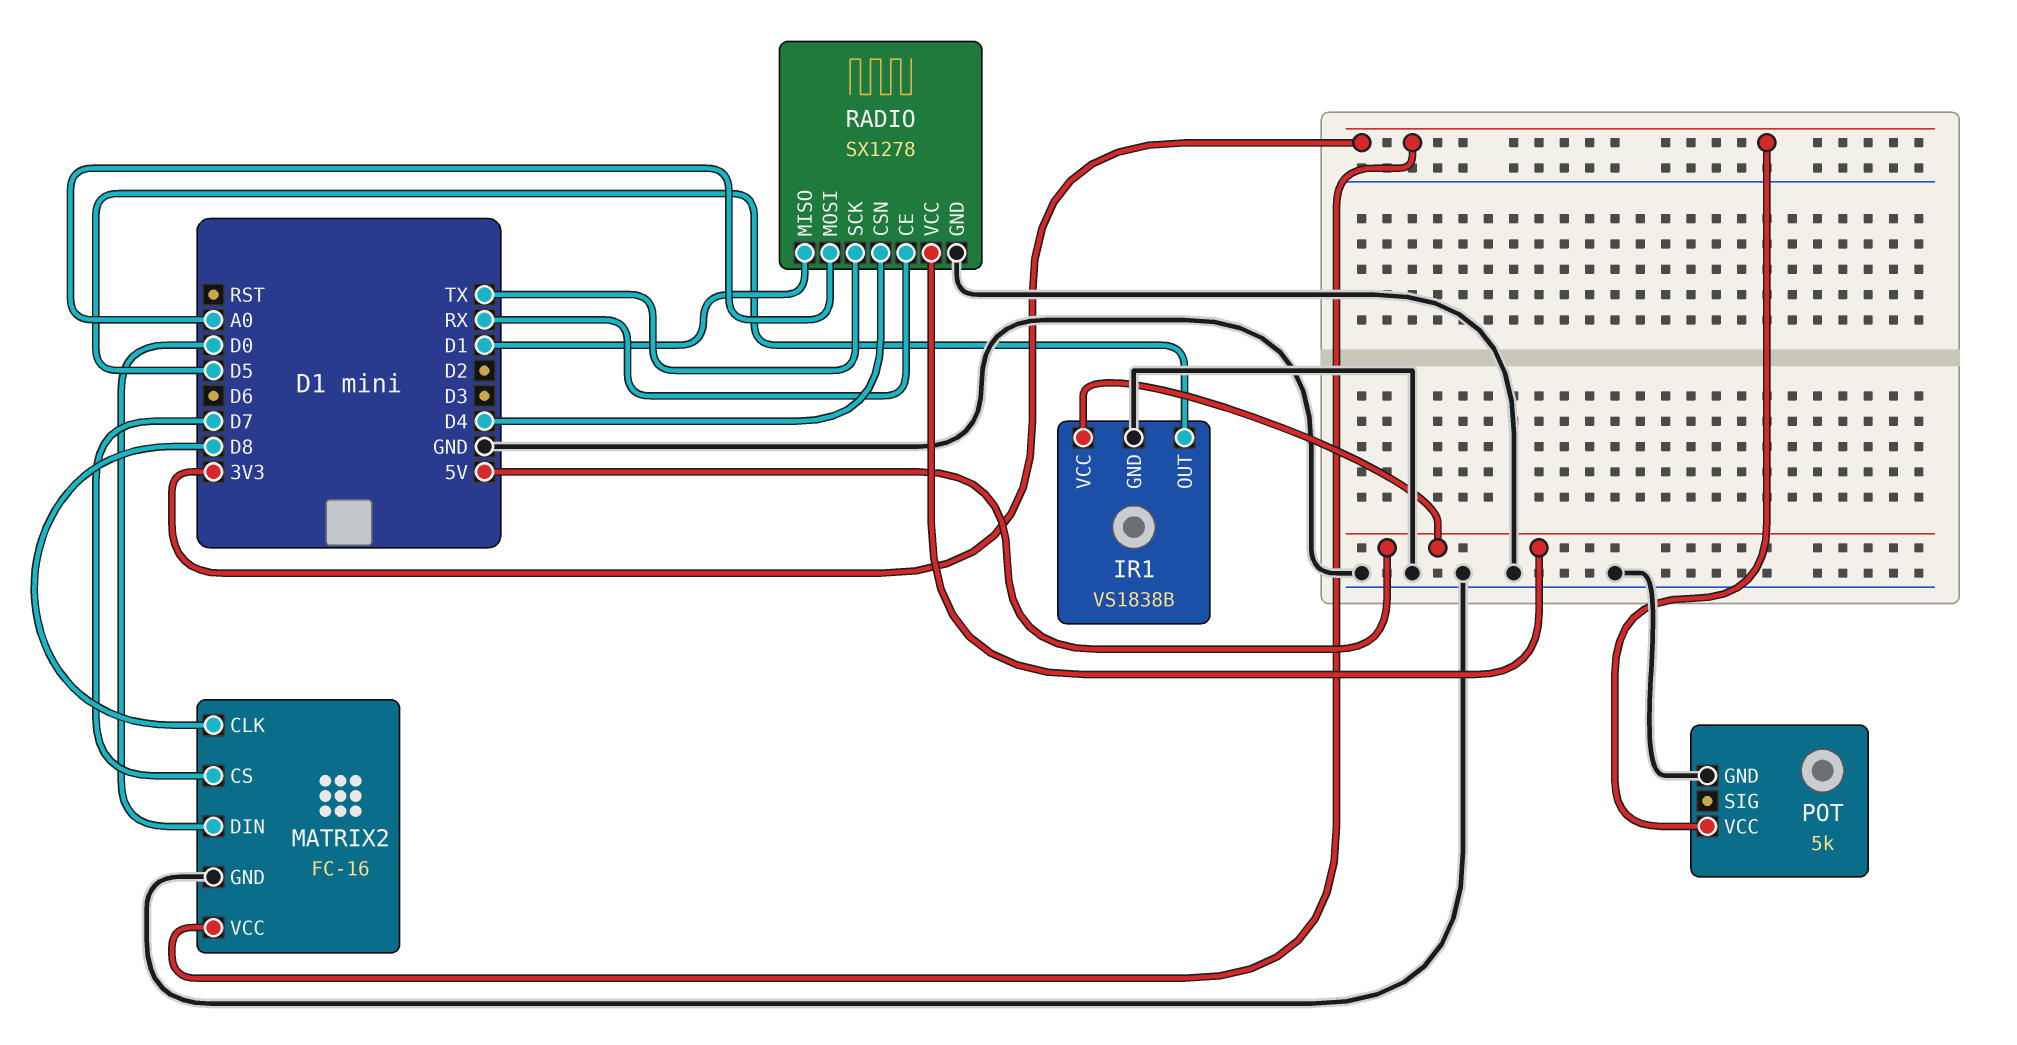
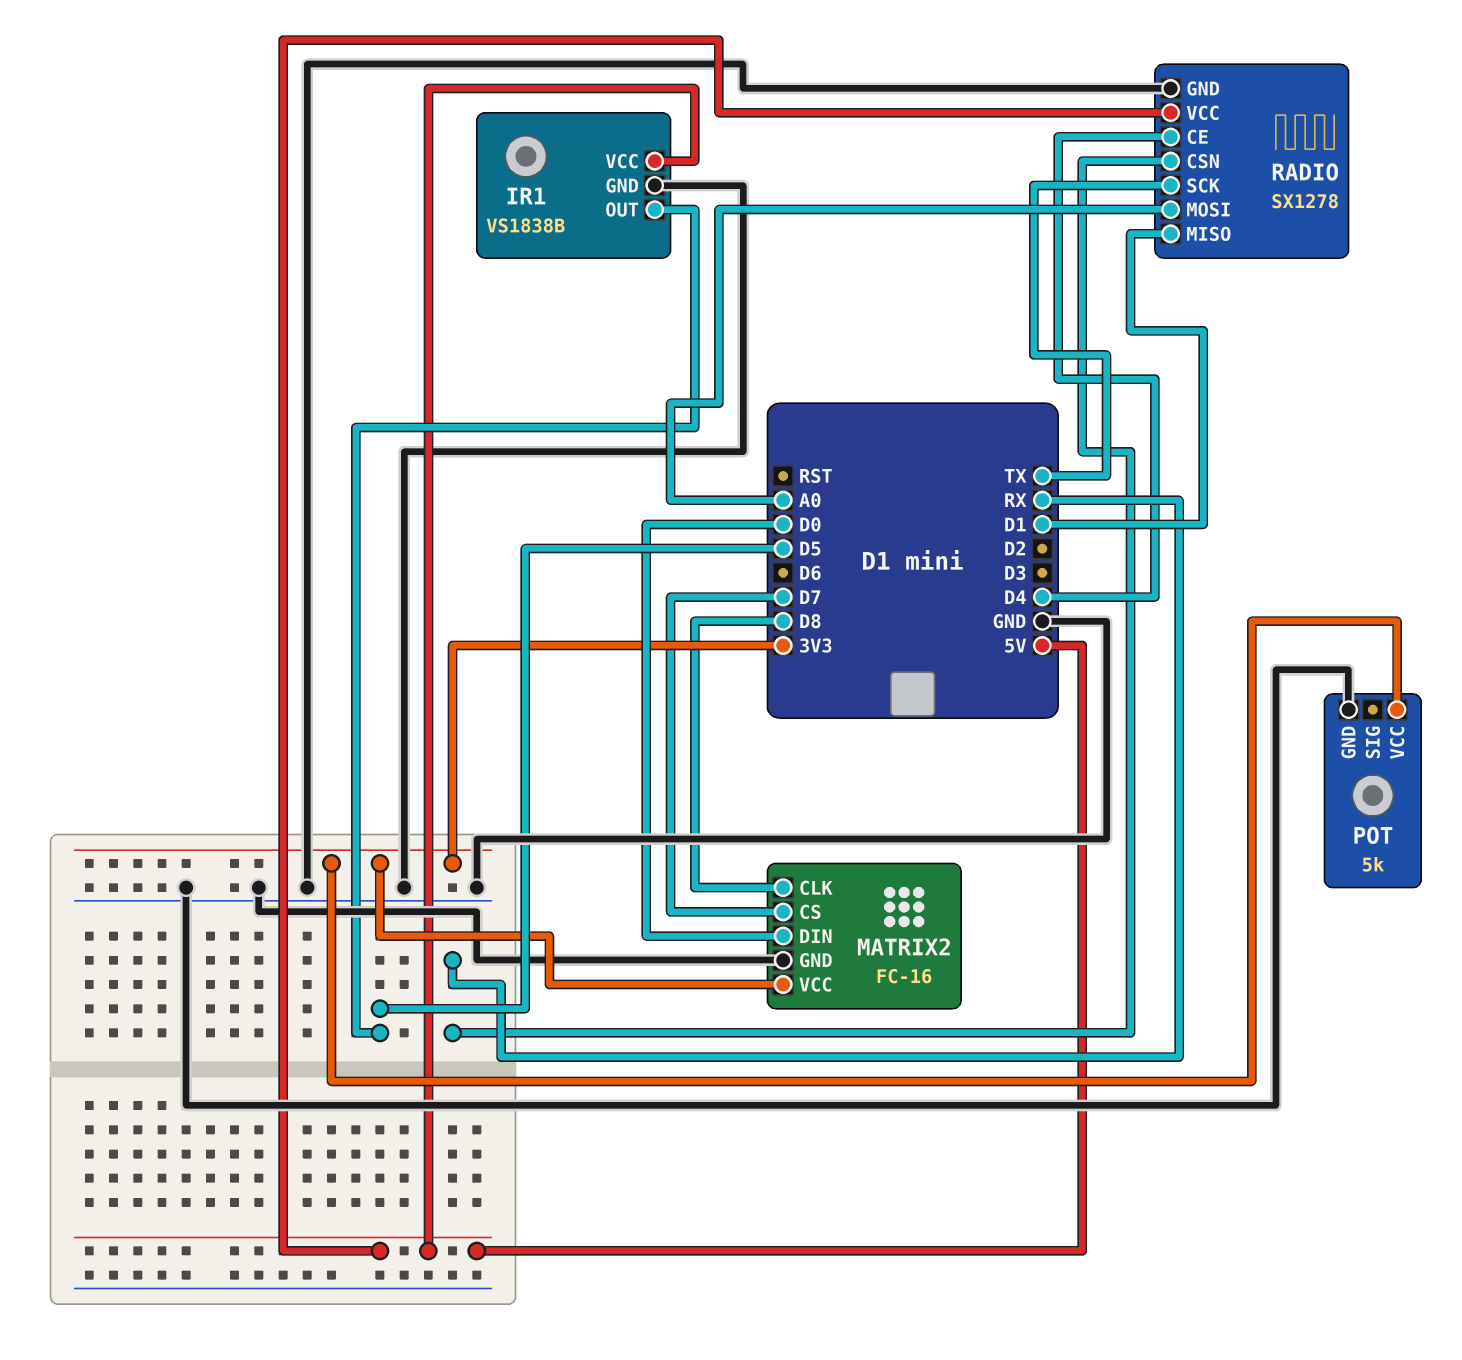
RADIO pin CE: RX -> D4
RADIO pin CSN: D4 -> RX

